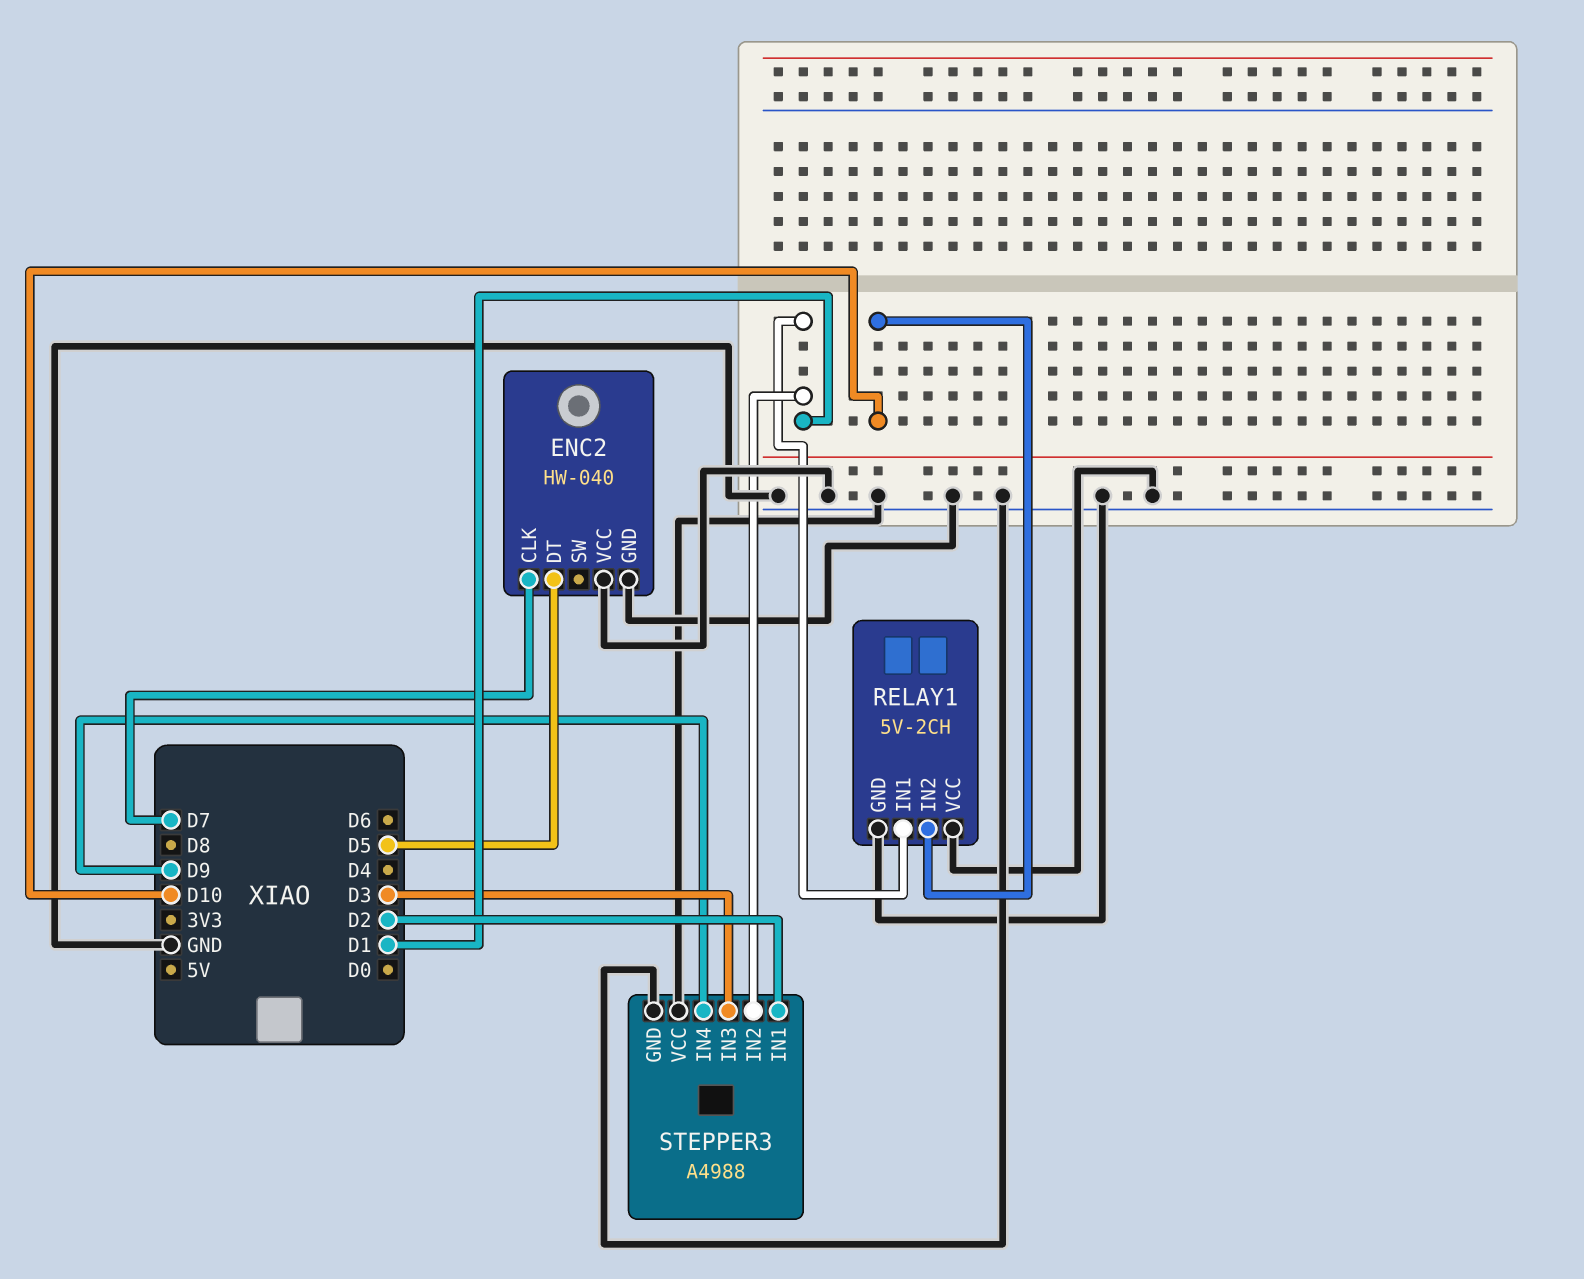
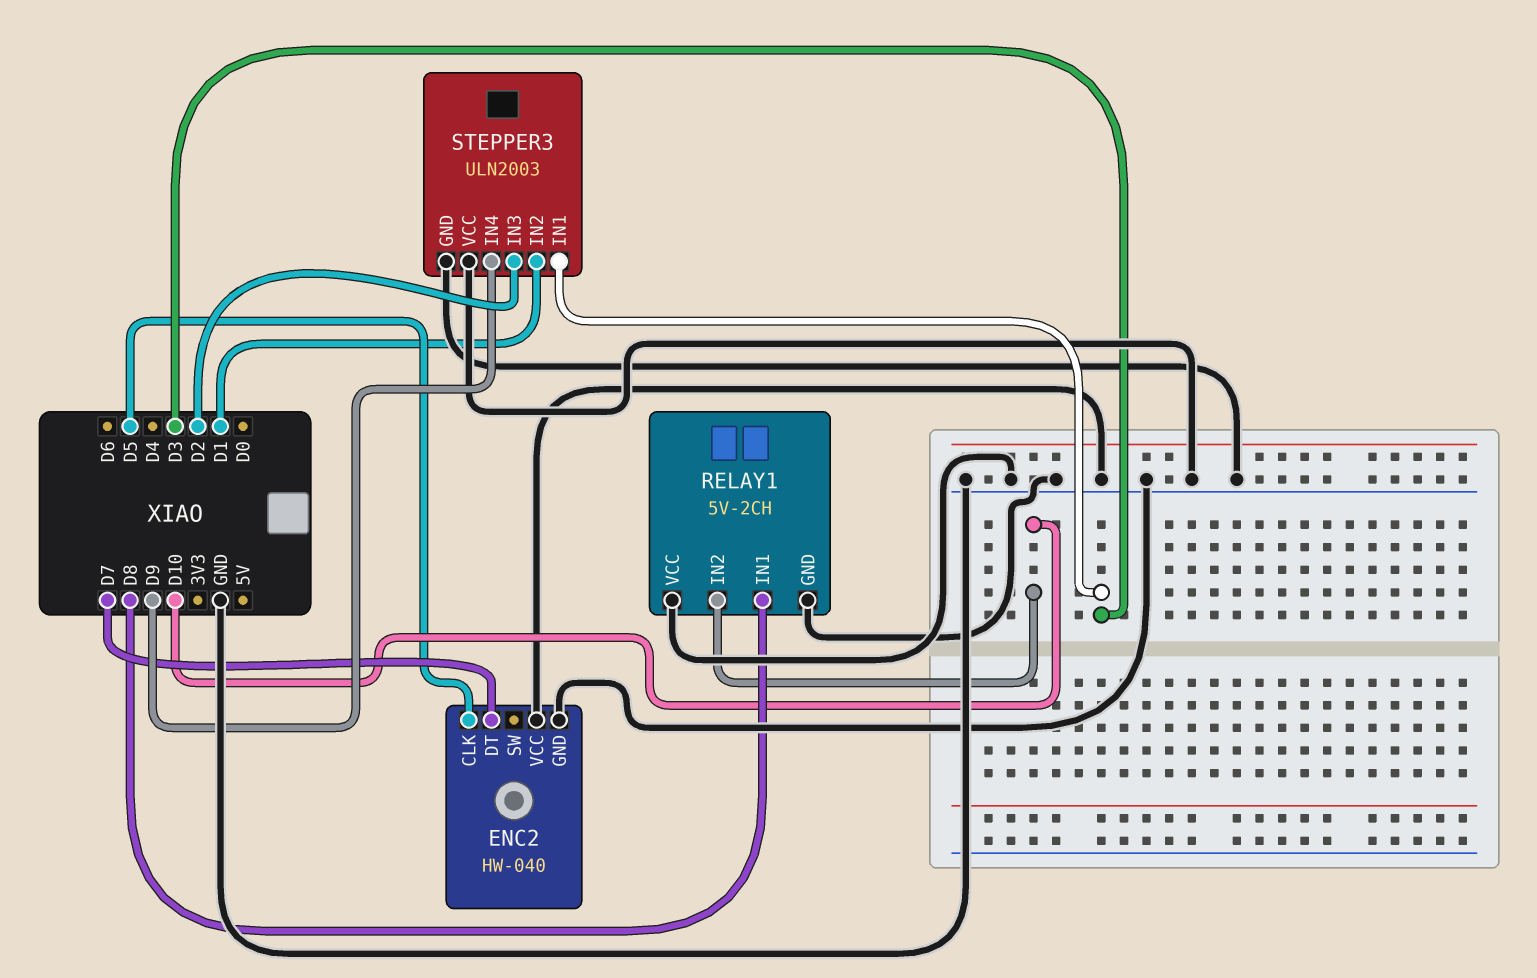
ENC2 pin CLK: D7 -> D5
ENC2 pin DT: D5 -> D7
RELAY1 pin IN1: D1 -> D8
STEPPER3: A4988 -> ULN2003
STEPPER3 pin IN1: D2 -> D3
STEPPER3 pin IN3: D3 -> D2

